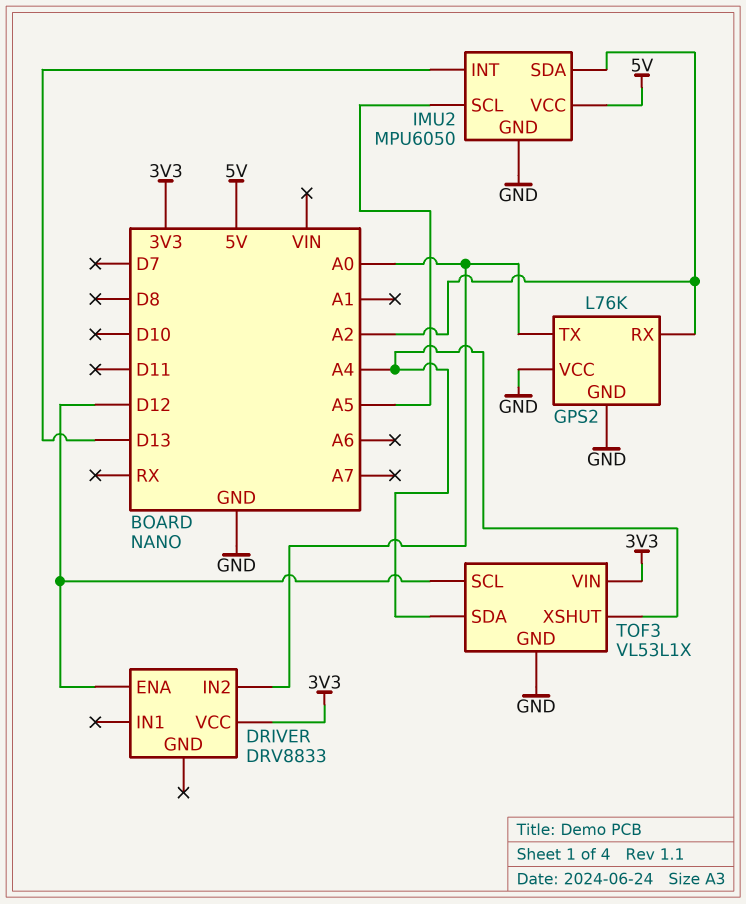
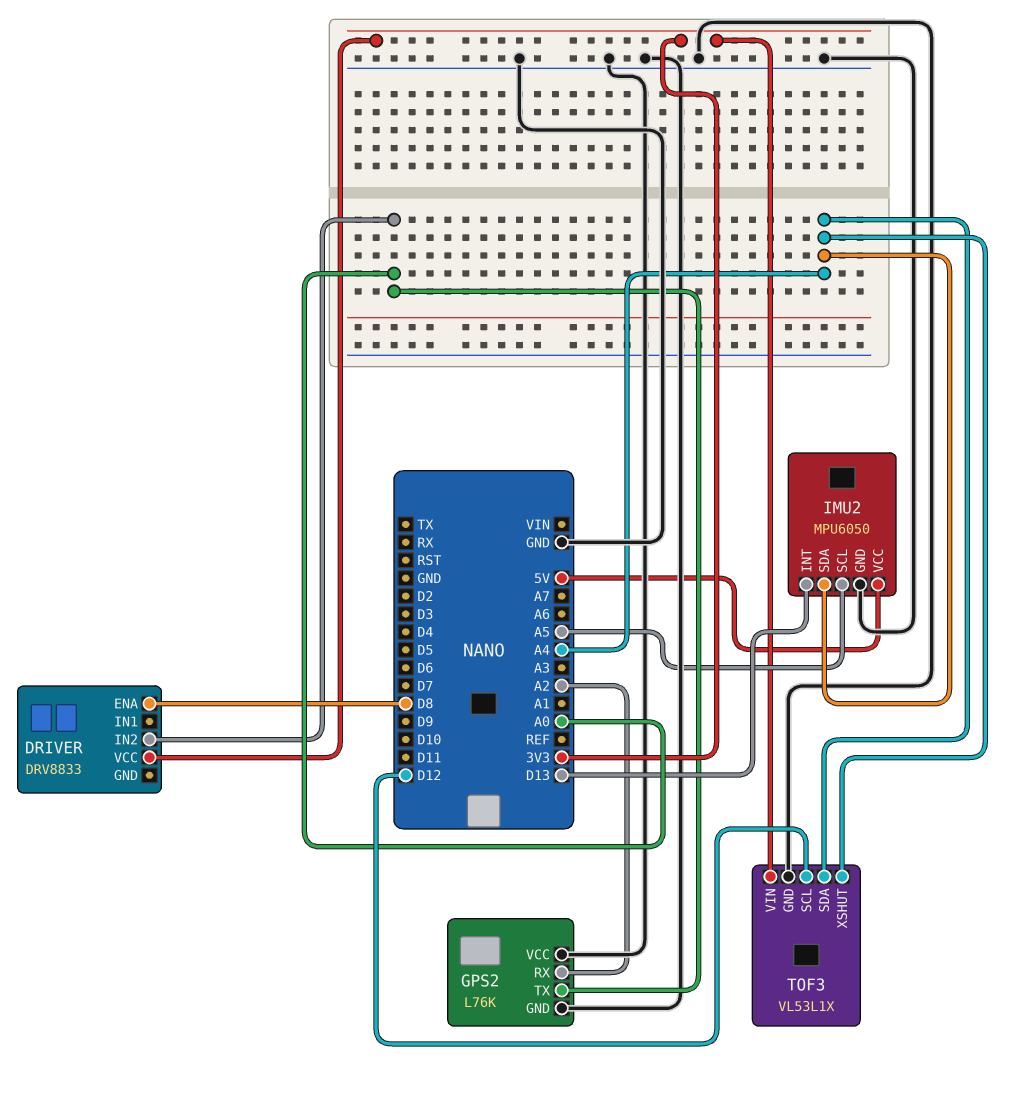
DRIVER pin ENA: D12 -> D8
IMU2 pin SDA: A2 -> A4

